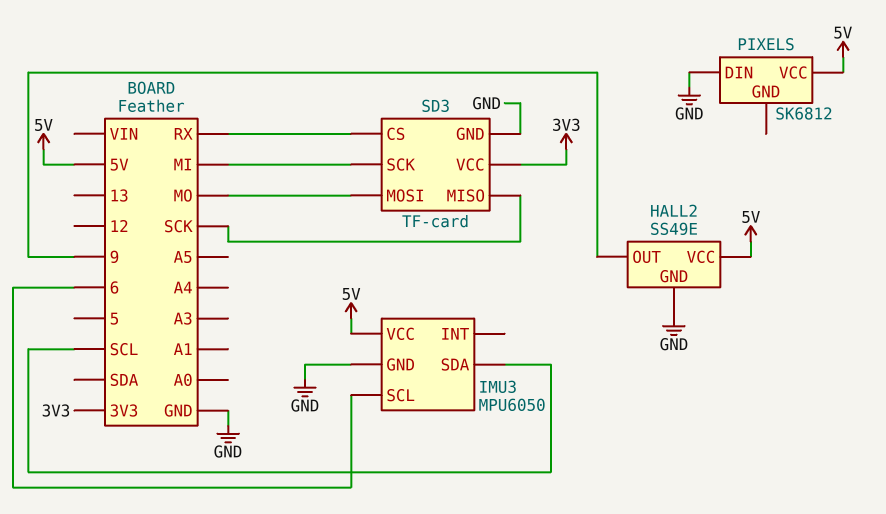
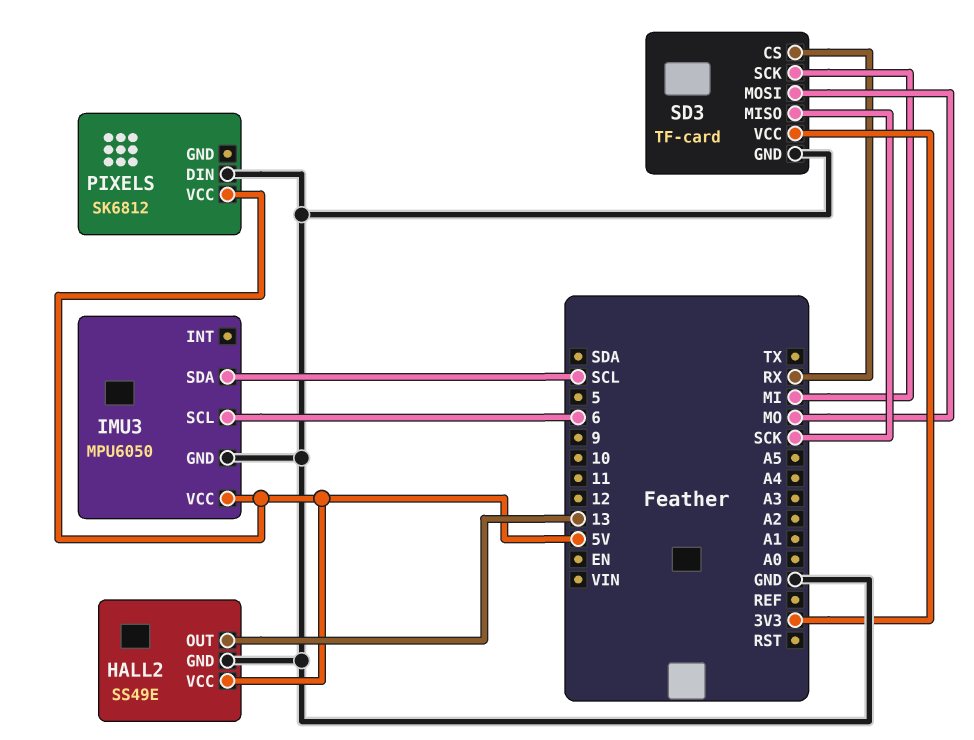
HALL2 pin OUT: 9 -> 13

